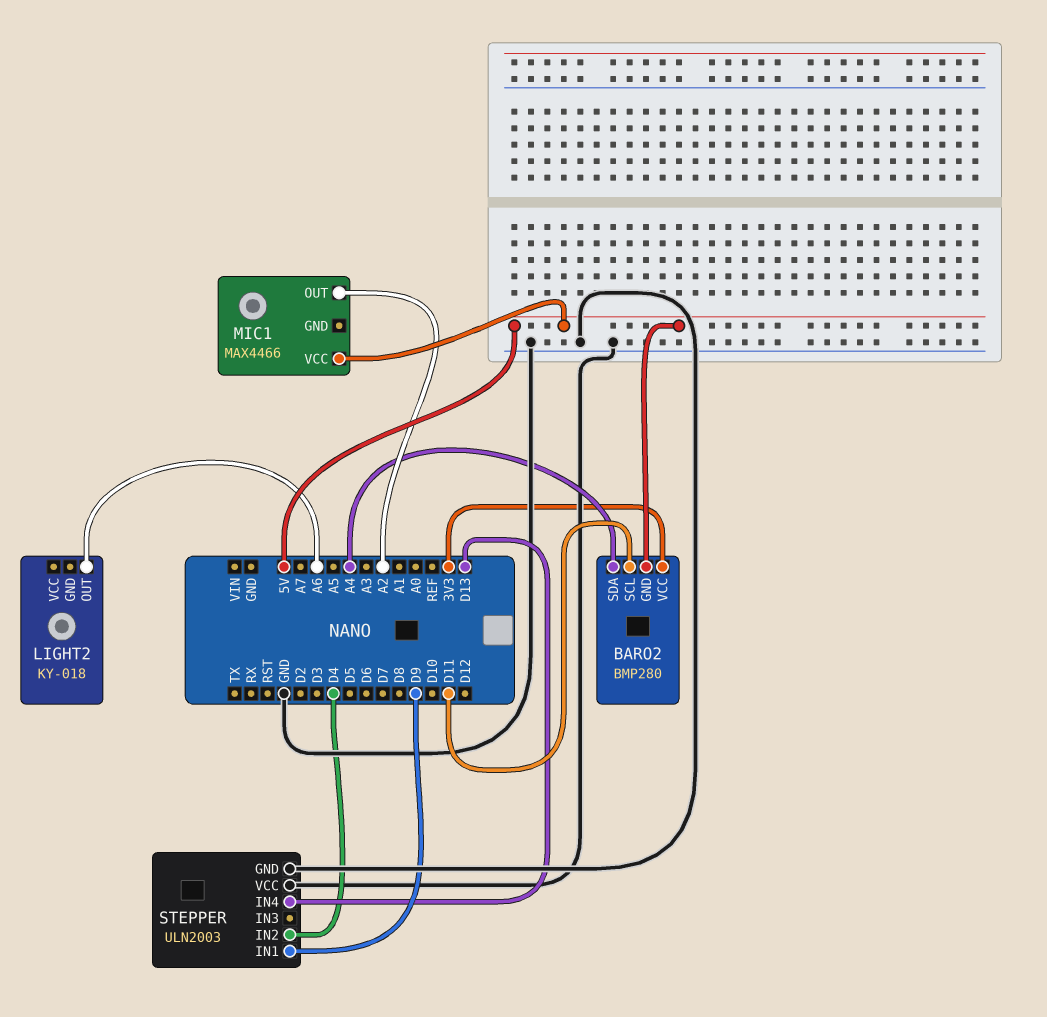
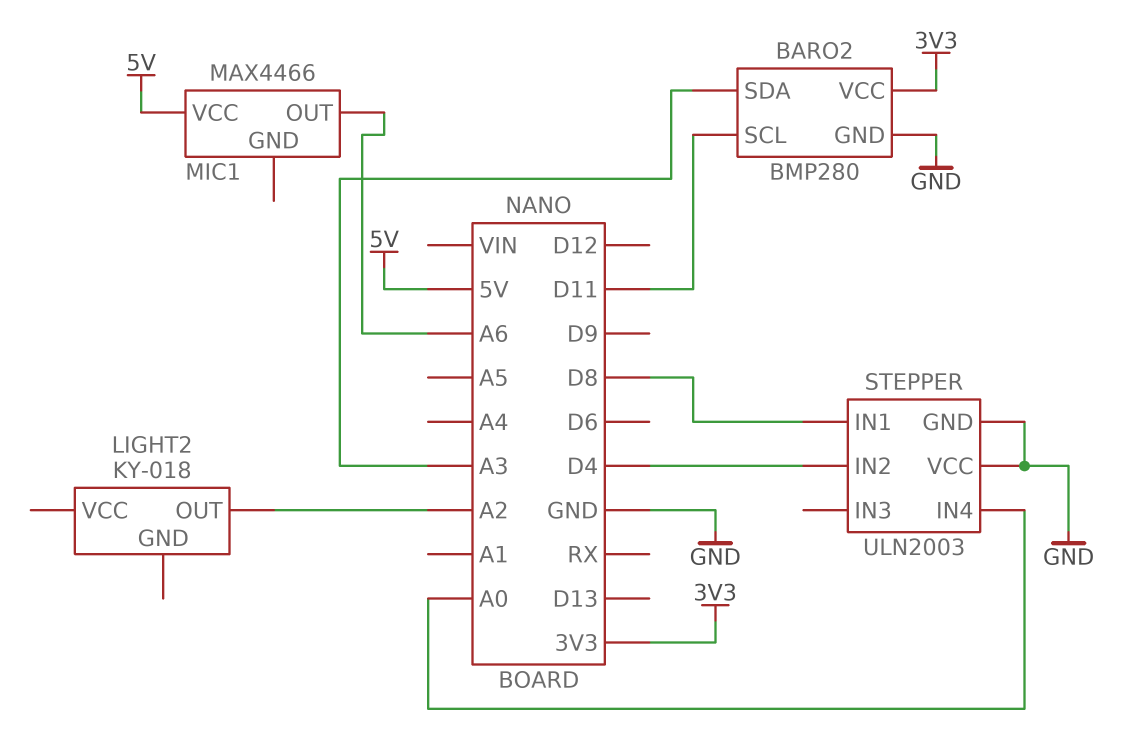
BARO2 pin GND: 5V -> GND
BARO2 pin SDA: A4 -> A3
LIGHT2 pin OUT: A6 -> A2
MIC1 pin OUT: A2 -> A6
STEPPER pin IN1: D9 -> D8
STEPPER pin IN4: D13 -> A0

